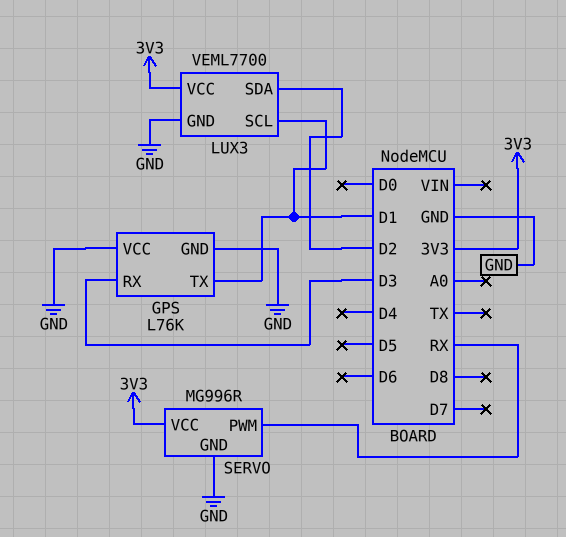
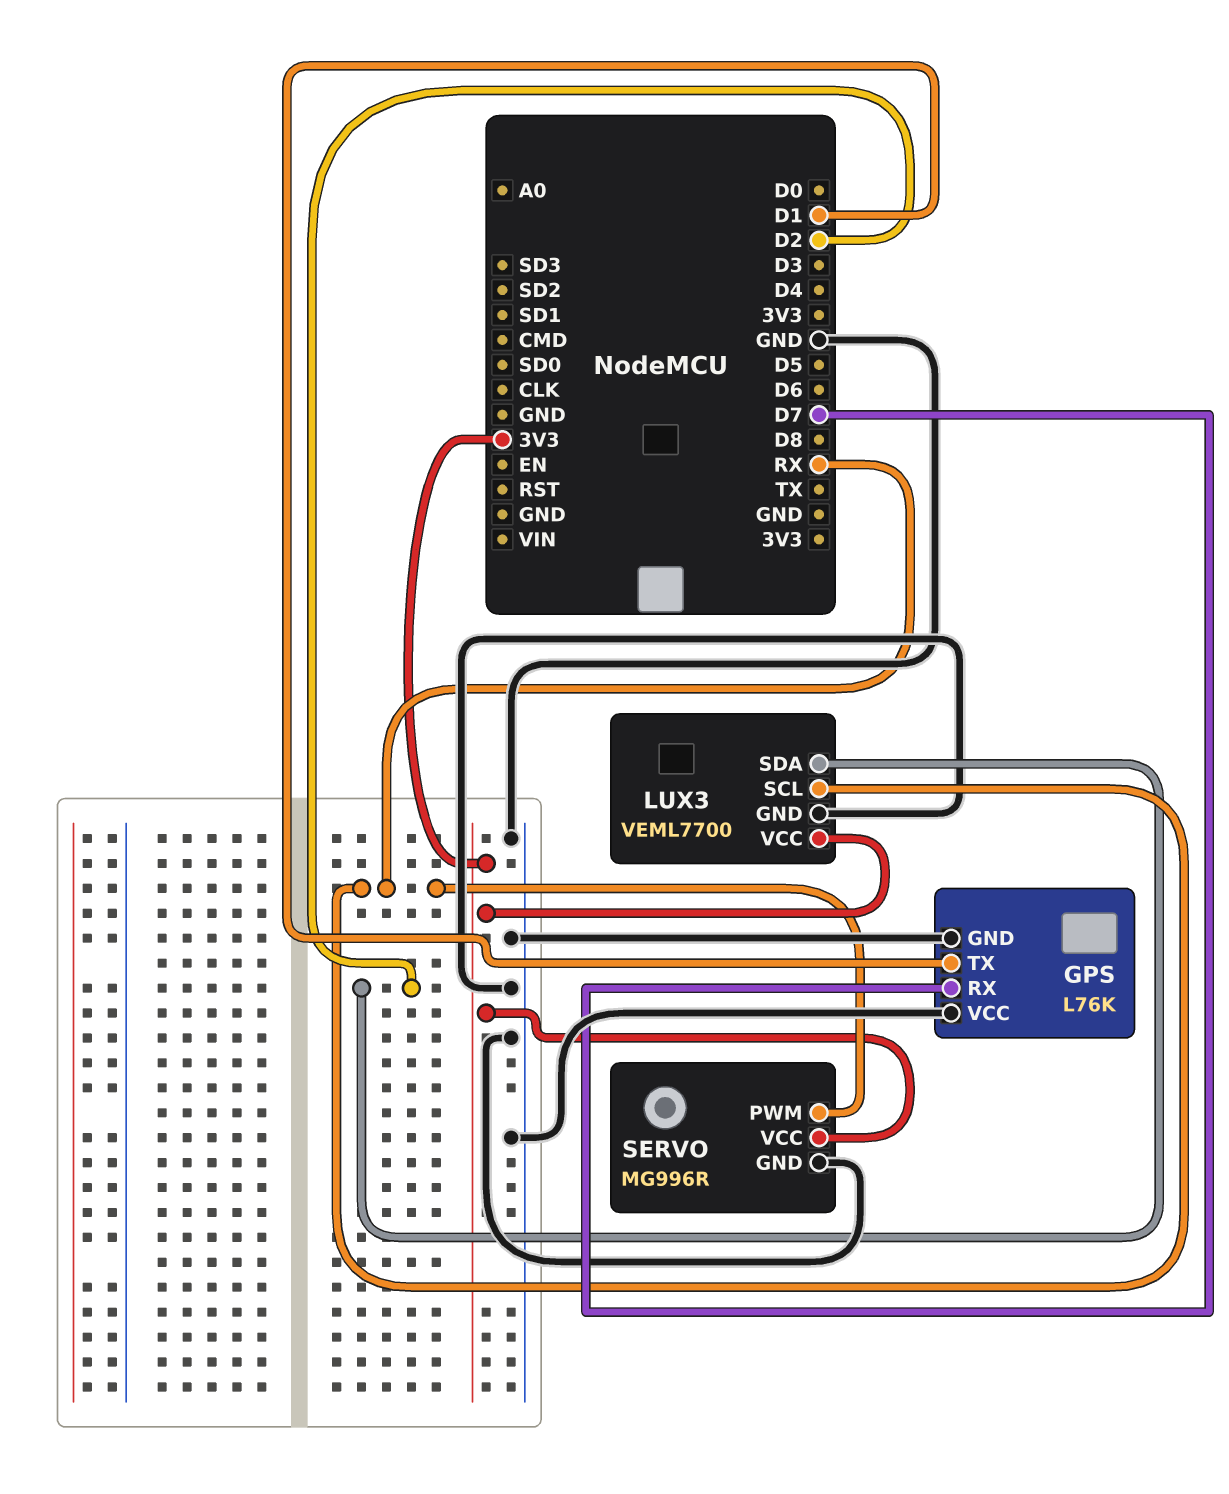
GPS pin RX: D3 -> D7
LUX3 pin SCL: D1 -> RX

